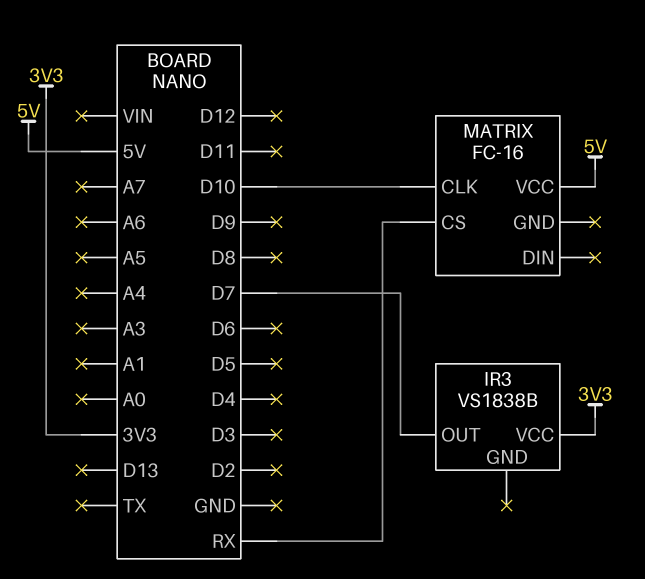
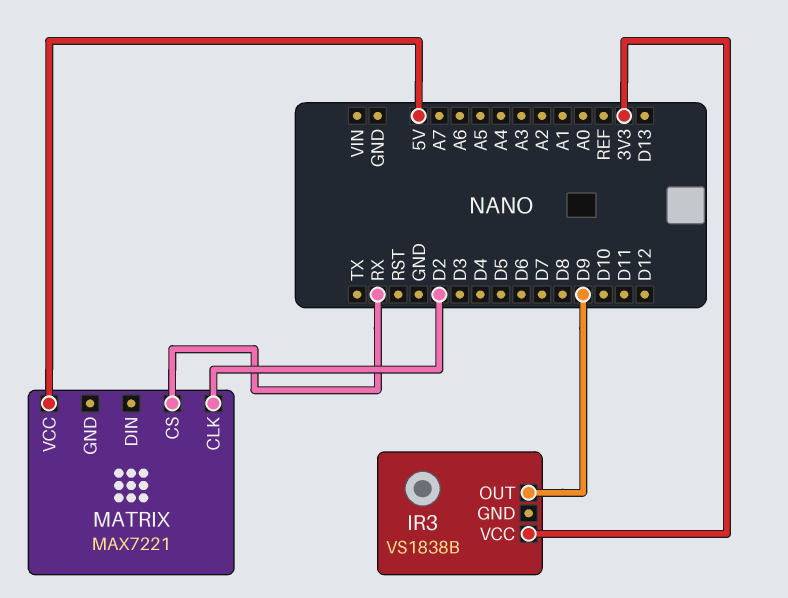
IR3 pin OUT: D7 -> D9
MATRIX: FC-16 -> MAX7221
MATRIX pin CLK: D10 -> D2

